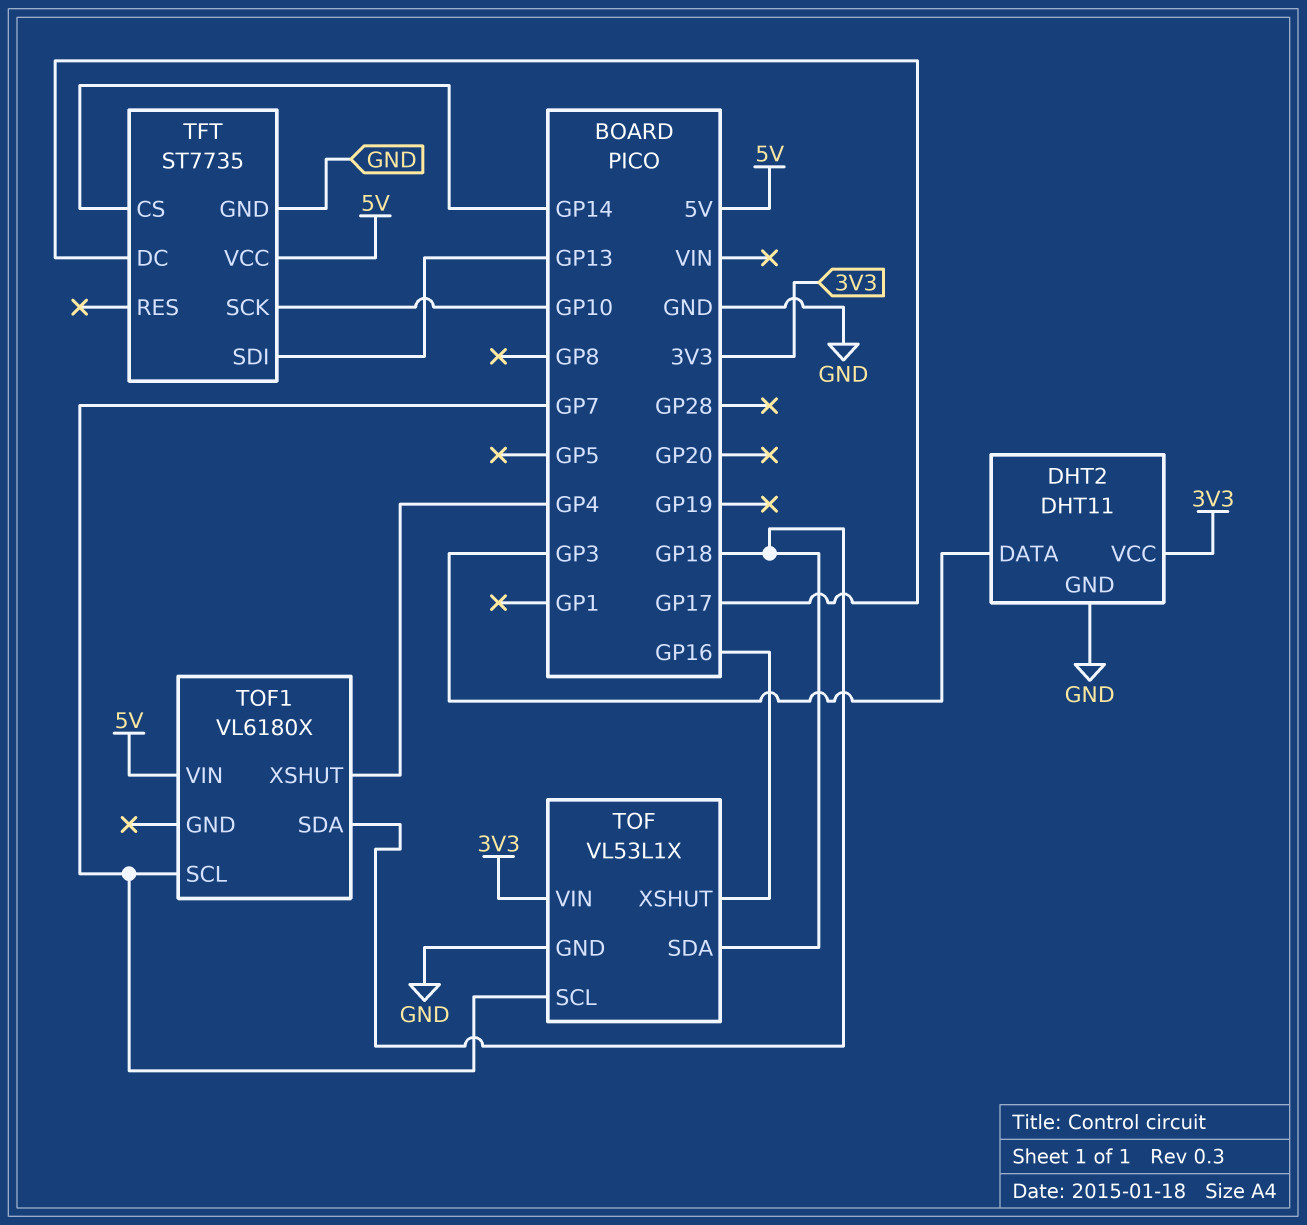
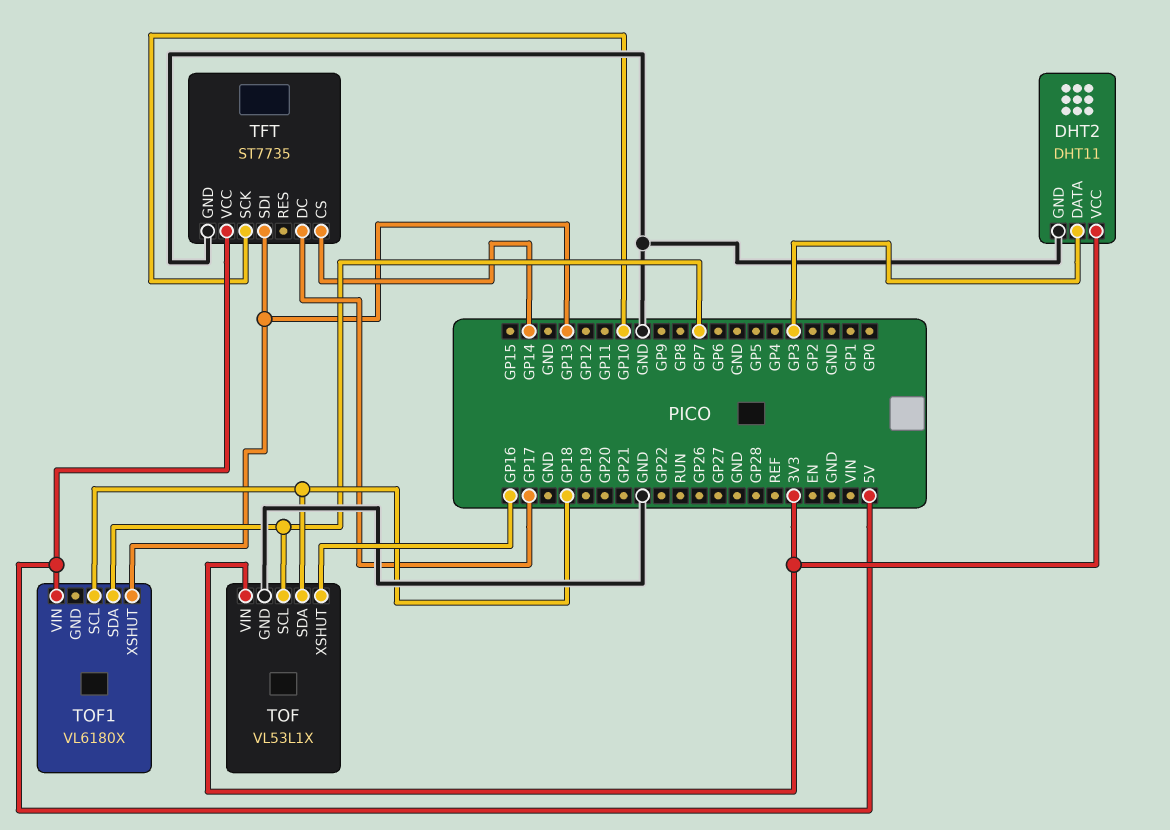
TOF1 pin SCL: GP7 -> GP18
TOF1 pin SDA: GP18 -> GP7
TOF1 pin XSHUT: GP4 -> GP13

